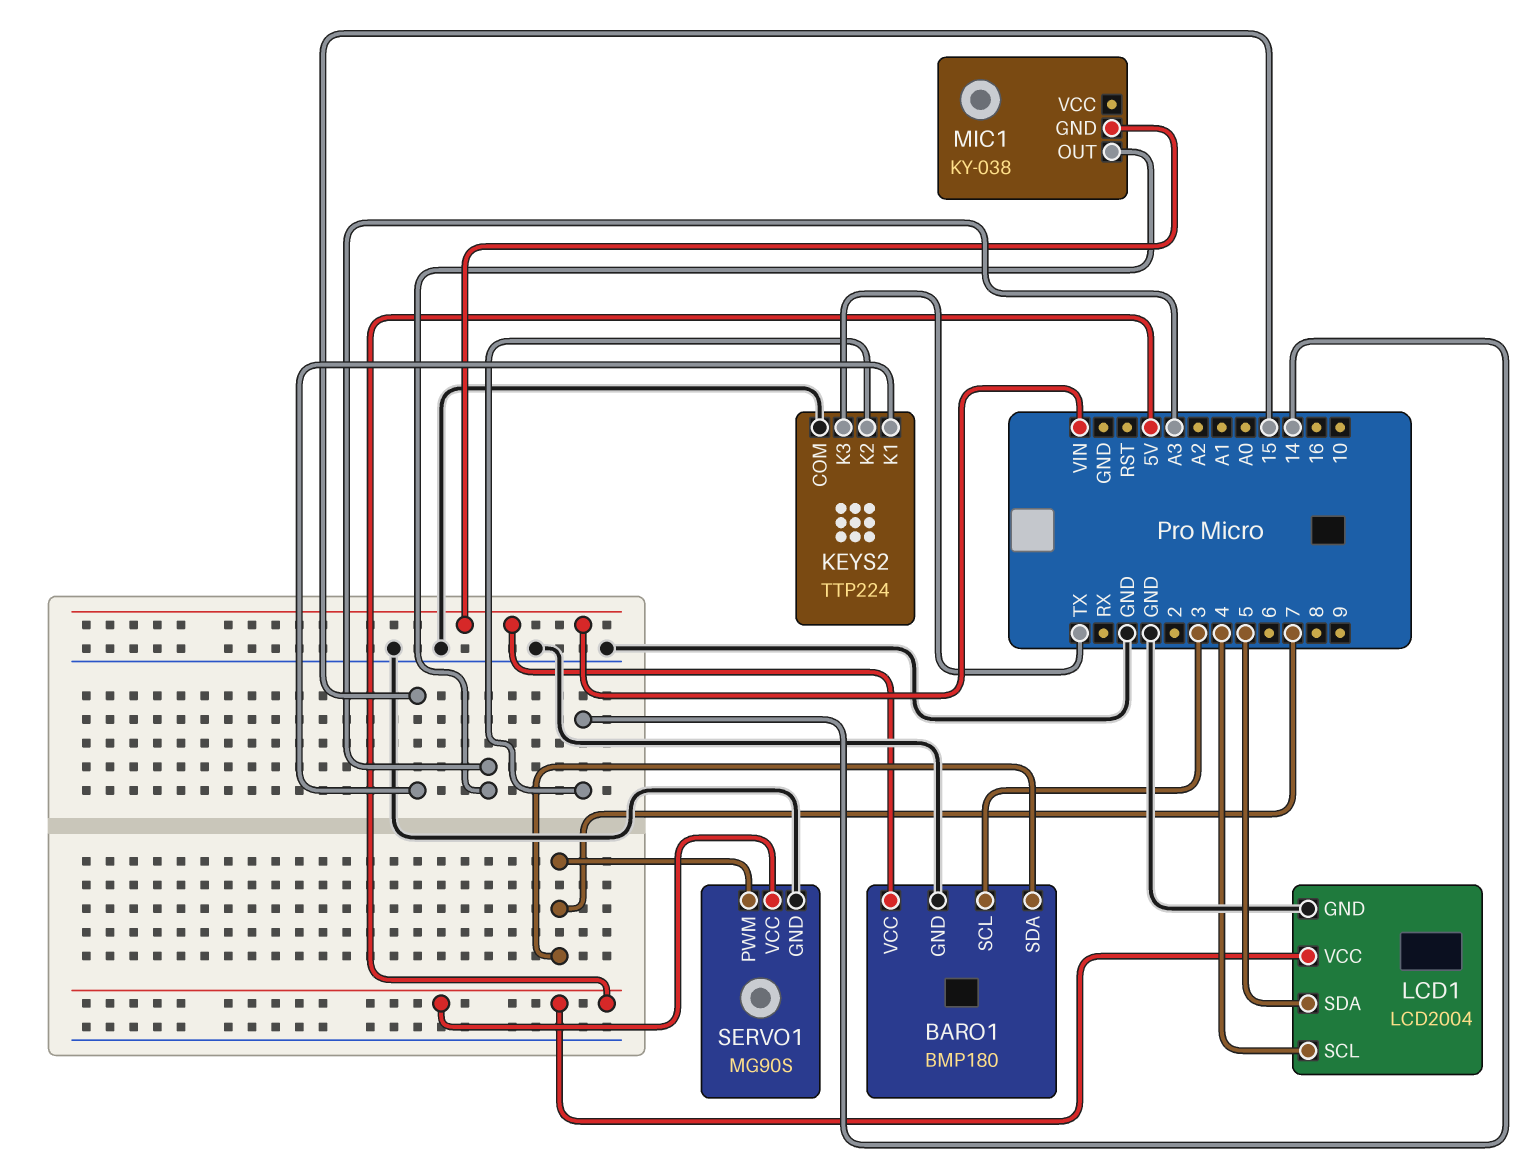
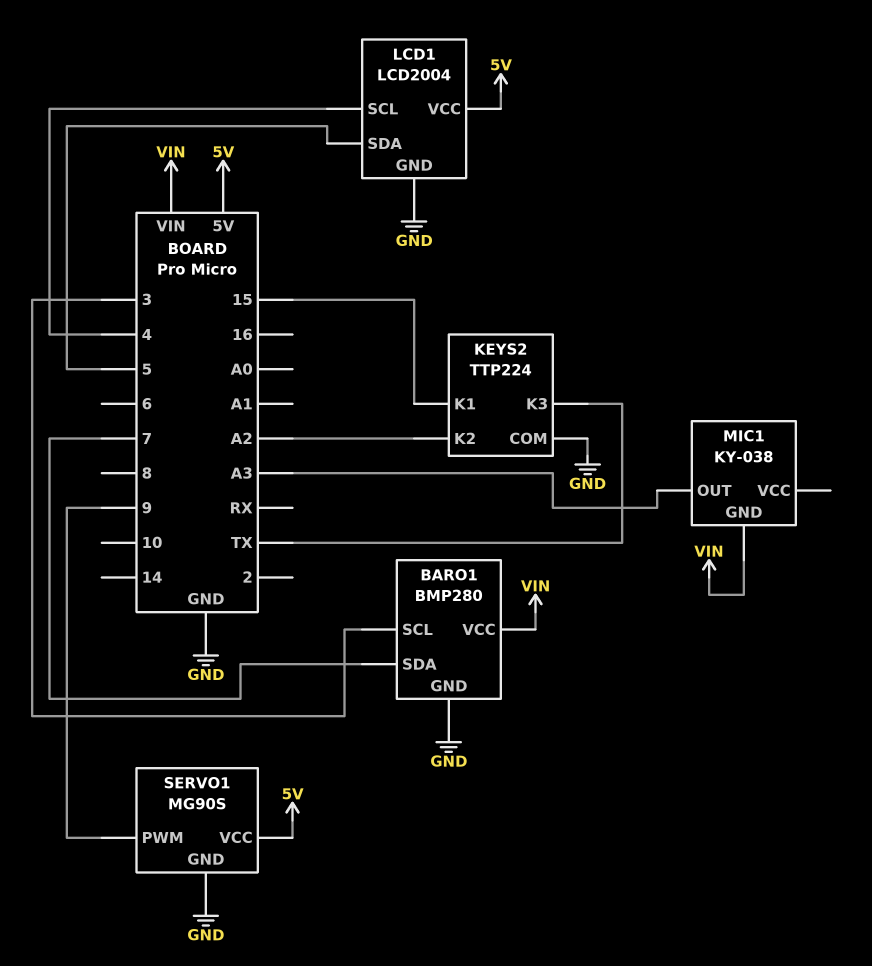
BARO1: BMP180 -> BMP280
KEYS2 pin K2: 14 -> A2
SERVO1 pin PWM: 7 -> 9

